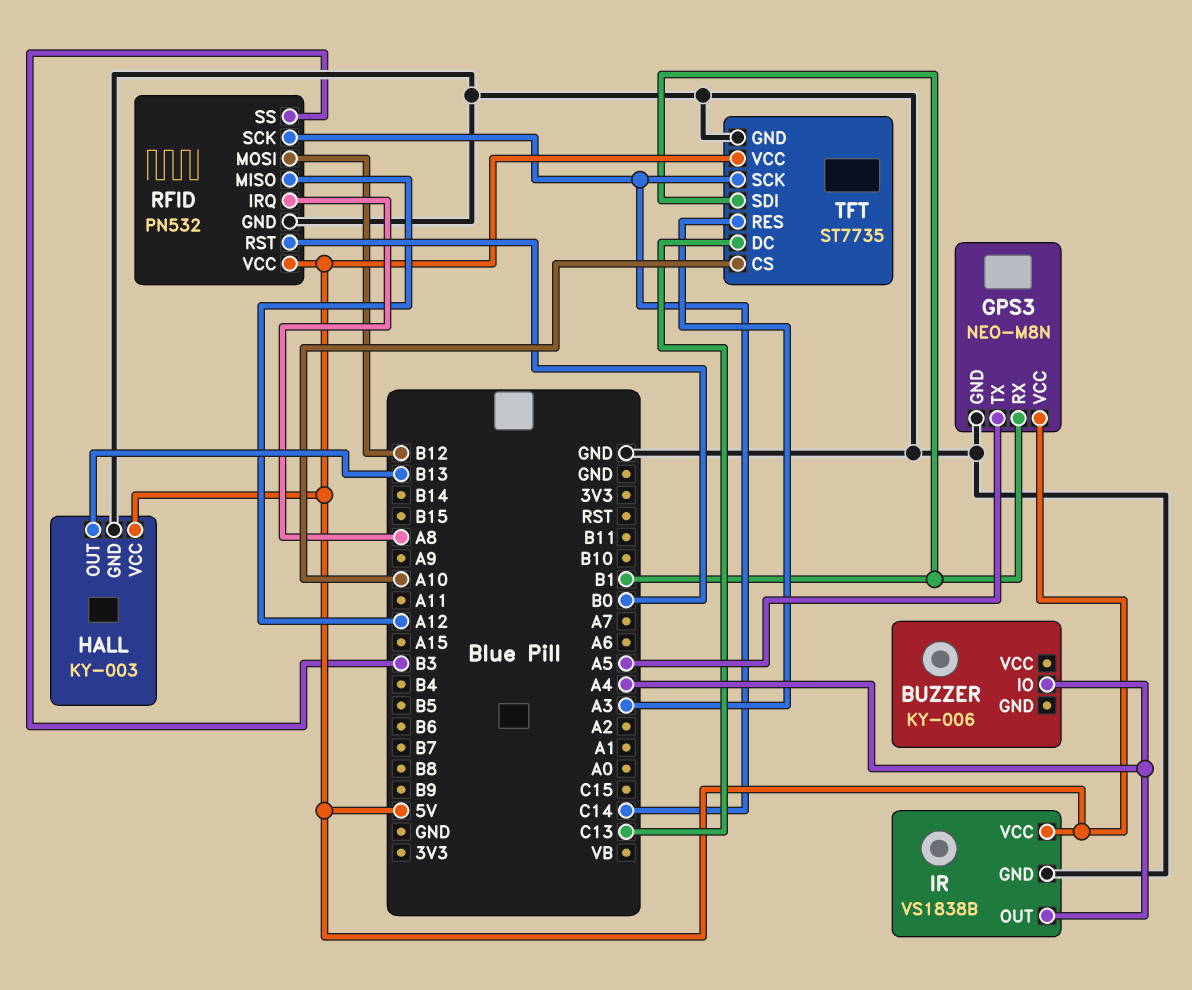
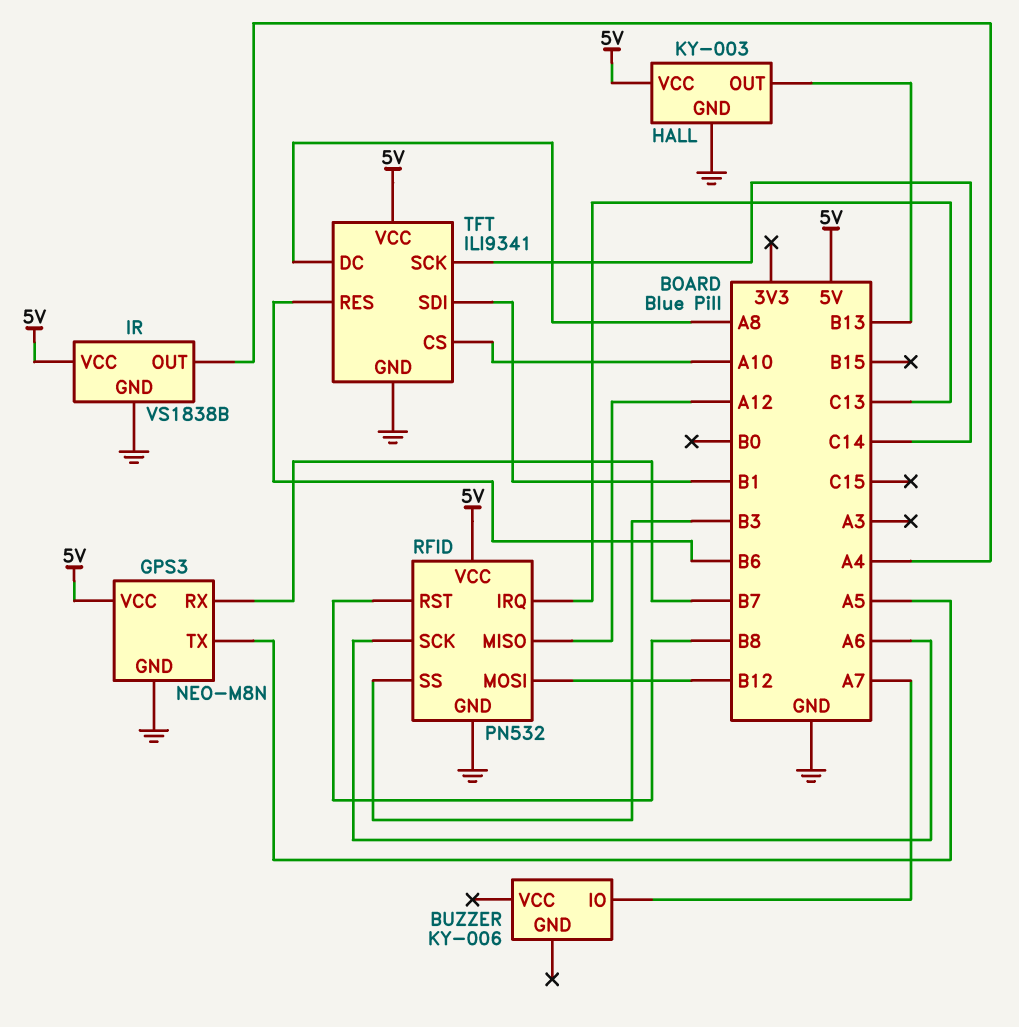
BUZZER pin IO: A4 -> A7
GPS3 pin RX: B1 -> B7
RFID pin IRQ: A8 -> C13
RFID pin RST: B0 -> B8
RFID pin SCK: C14 -> A6
TFT: ST7735 -> ILI9341
TFT pin DC: C13 -> A8
TFT pin RES: A3 -> B6

